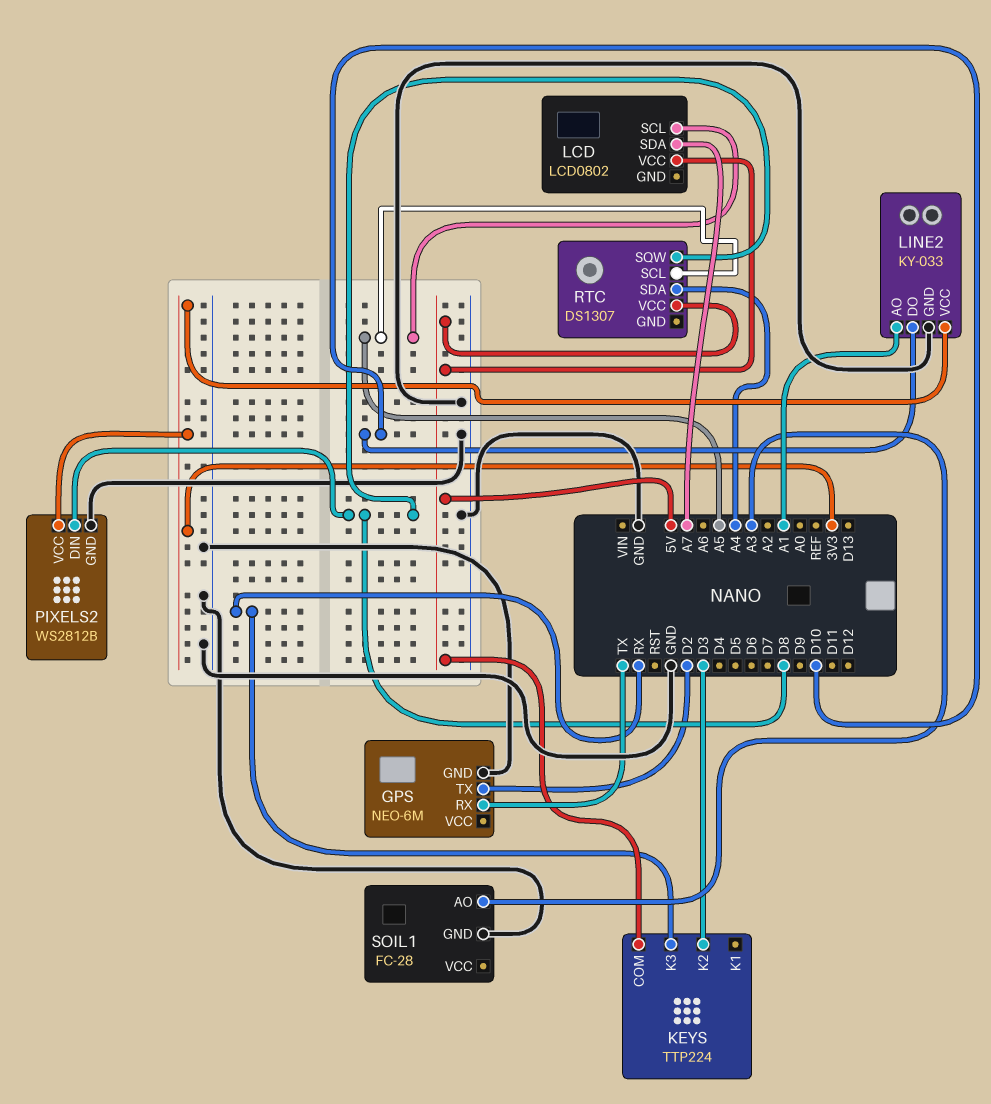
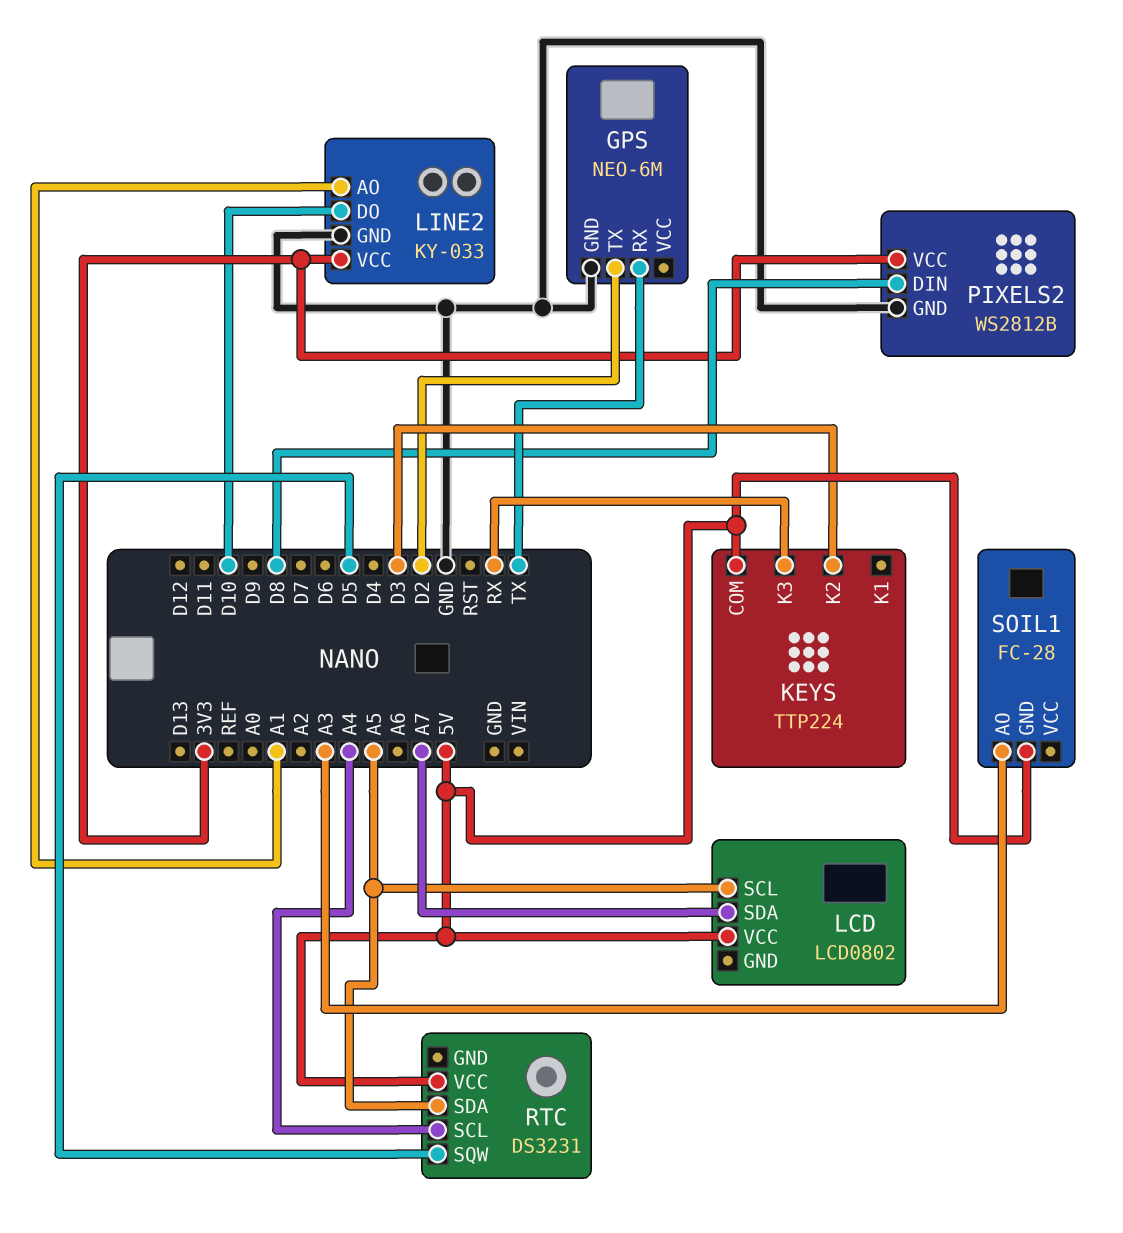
RTC: DS1307 -> DS3231
RTC pin SCL: A5 -> A4
RTC pin SDA: A4 -> A5
RTC pin SQW: D8 -> D5
SOIL1 pin GND: GND -> 5V

